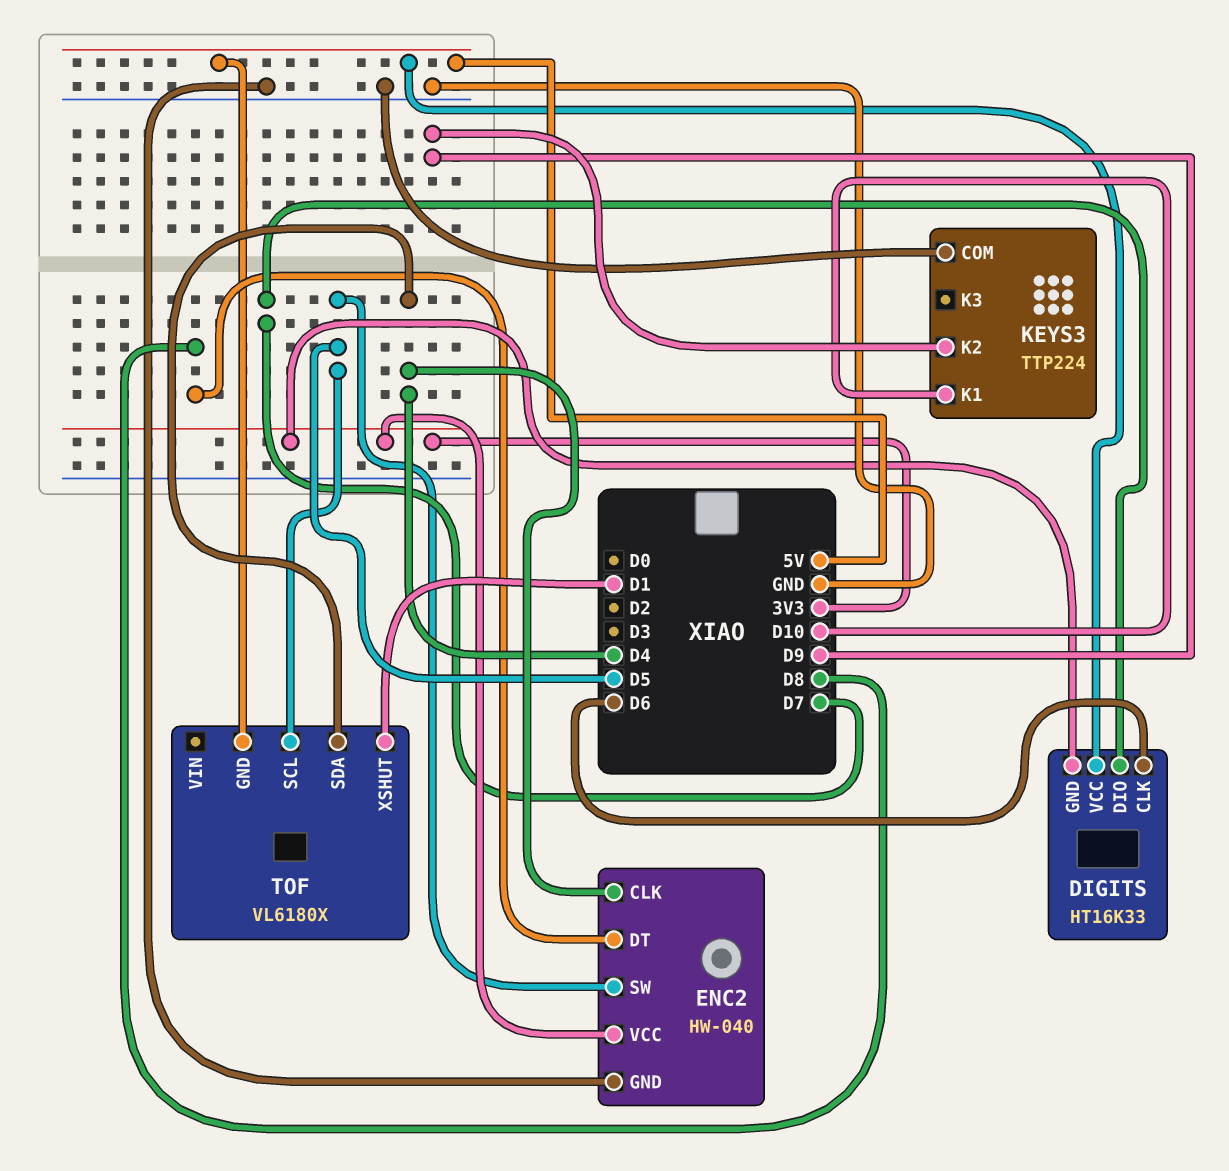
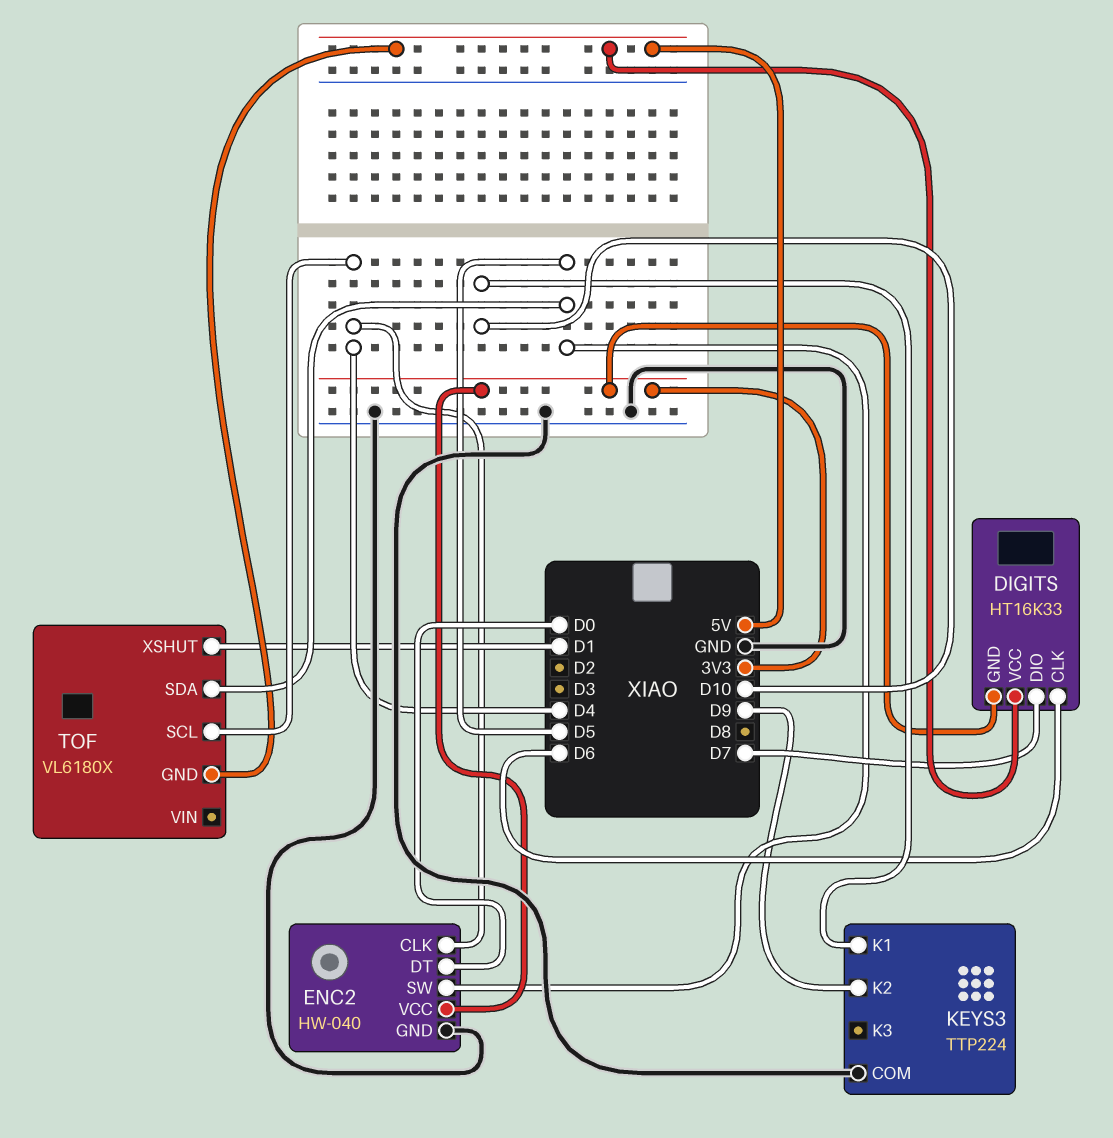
ENC2 pin DT: D8 -> D0
TOF pin SCL: D5 -> D4
TOF pin SDA: D4 -> D5

